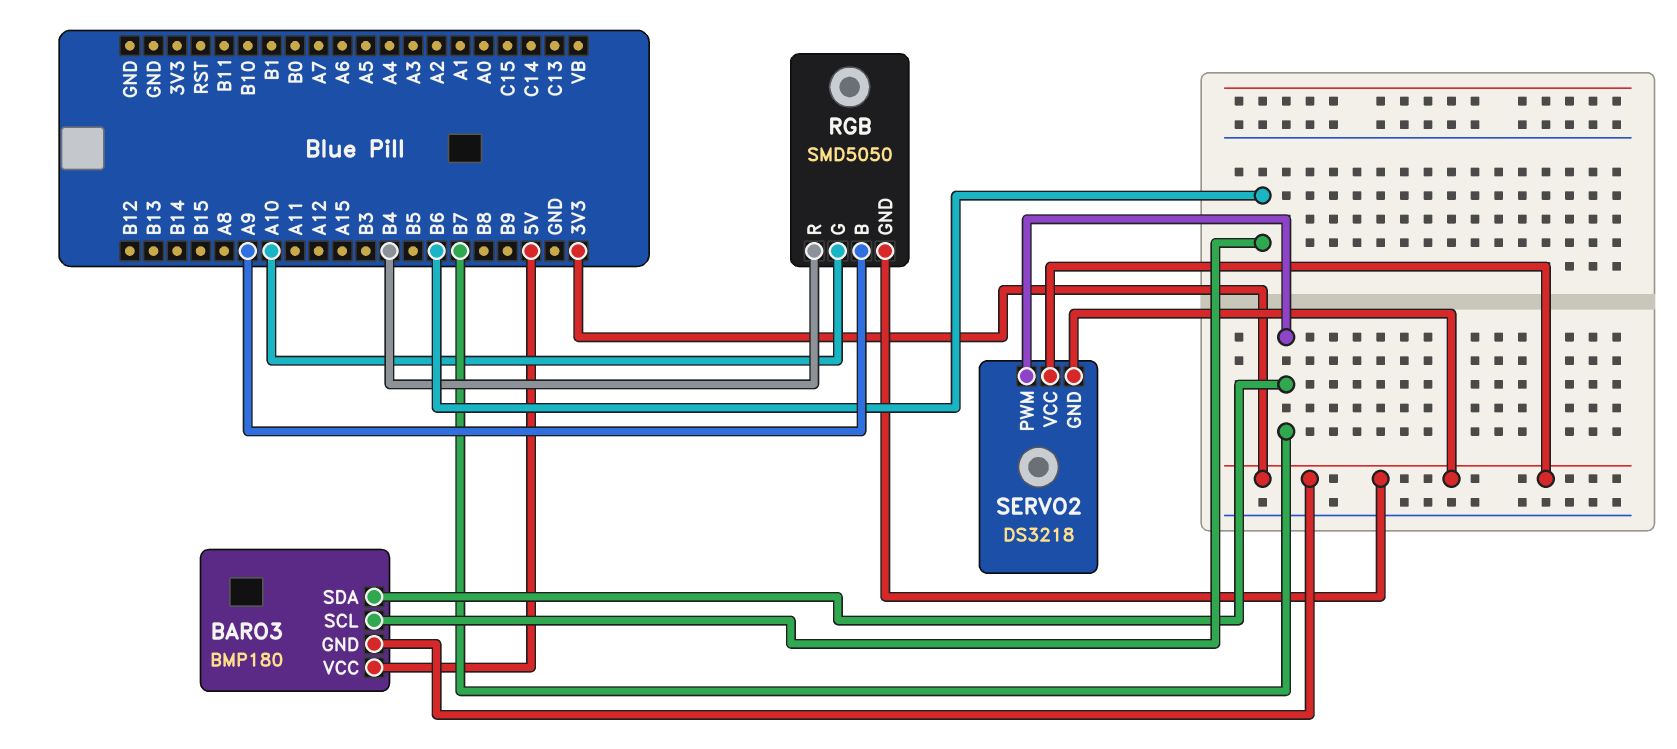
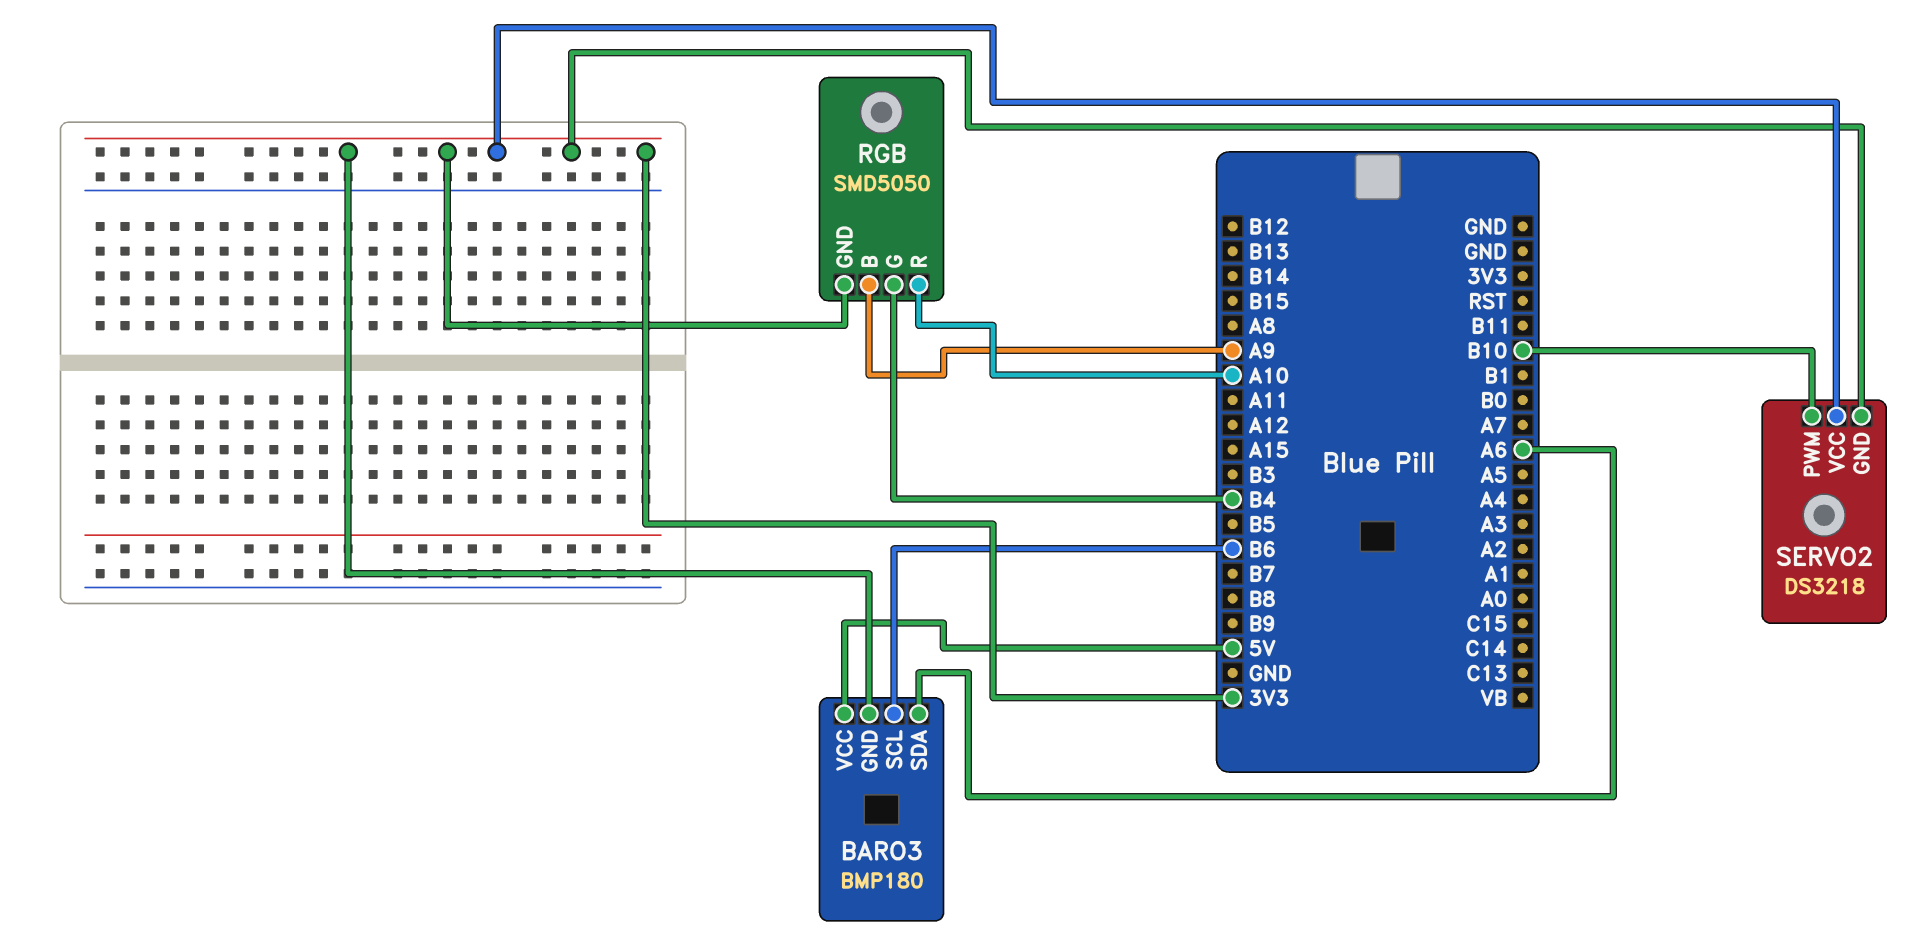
BARO3 pin SDA: B7 -> A6
RGB pin G: A10 -> B4
RGB pin R: B4 -> A10
SERVO2 pin PWM: B7 -> B10

